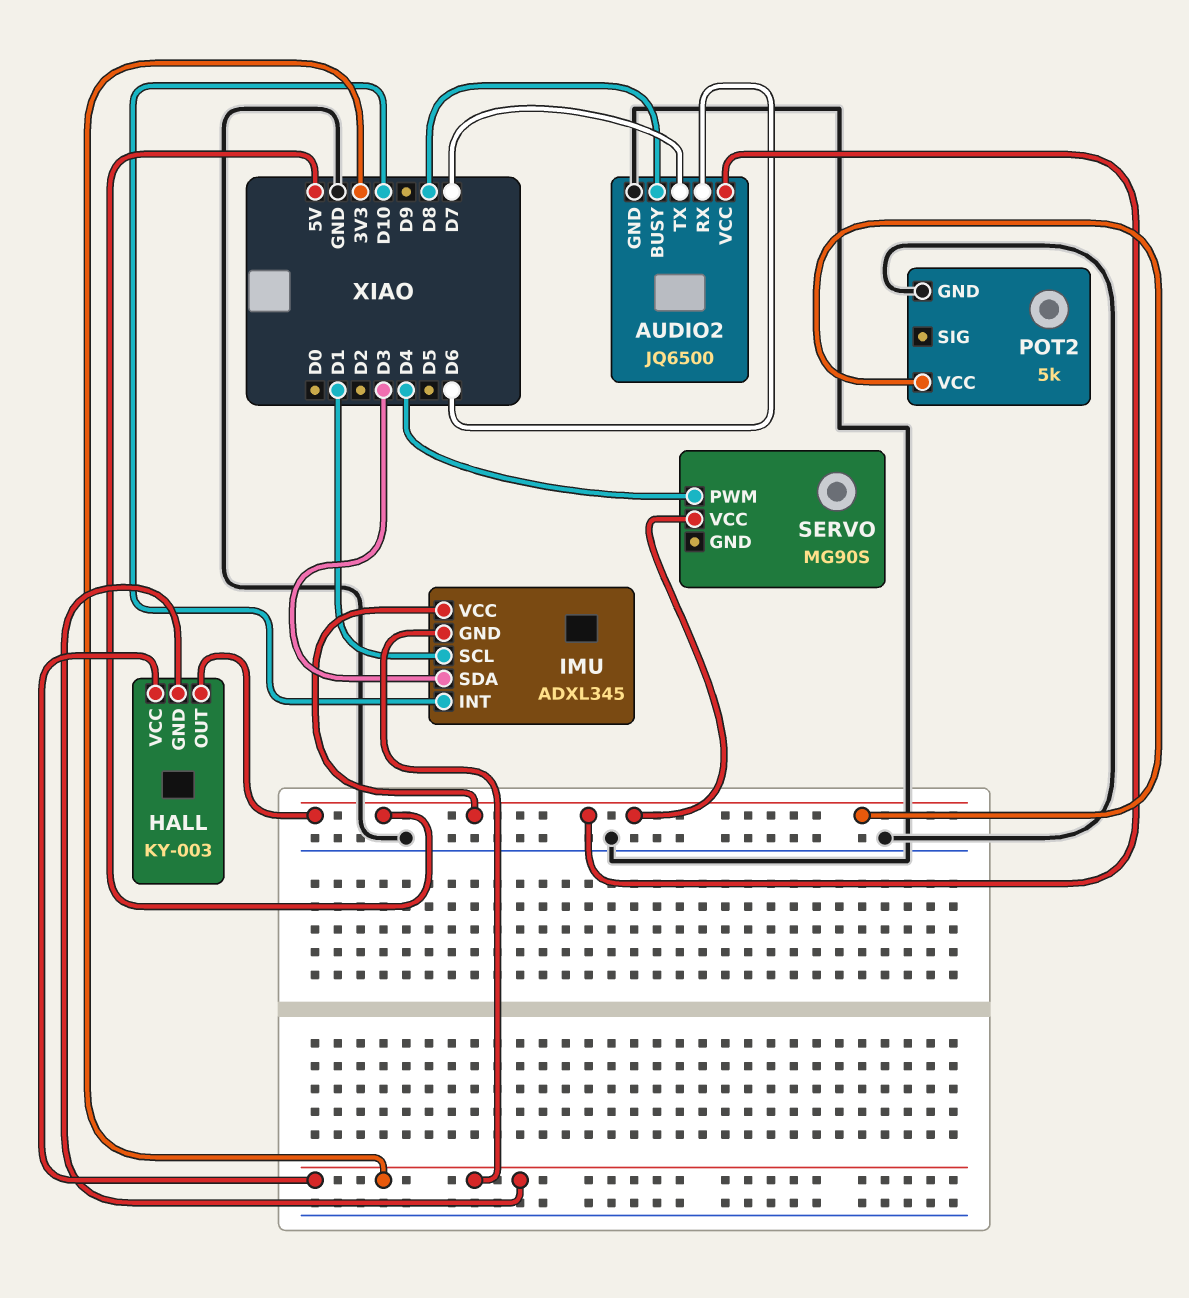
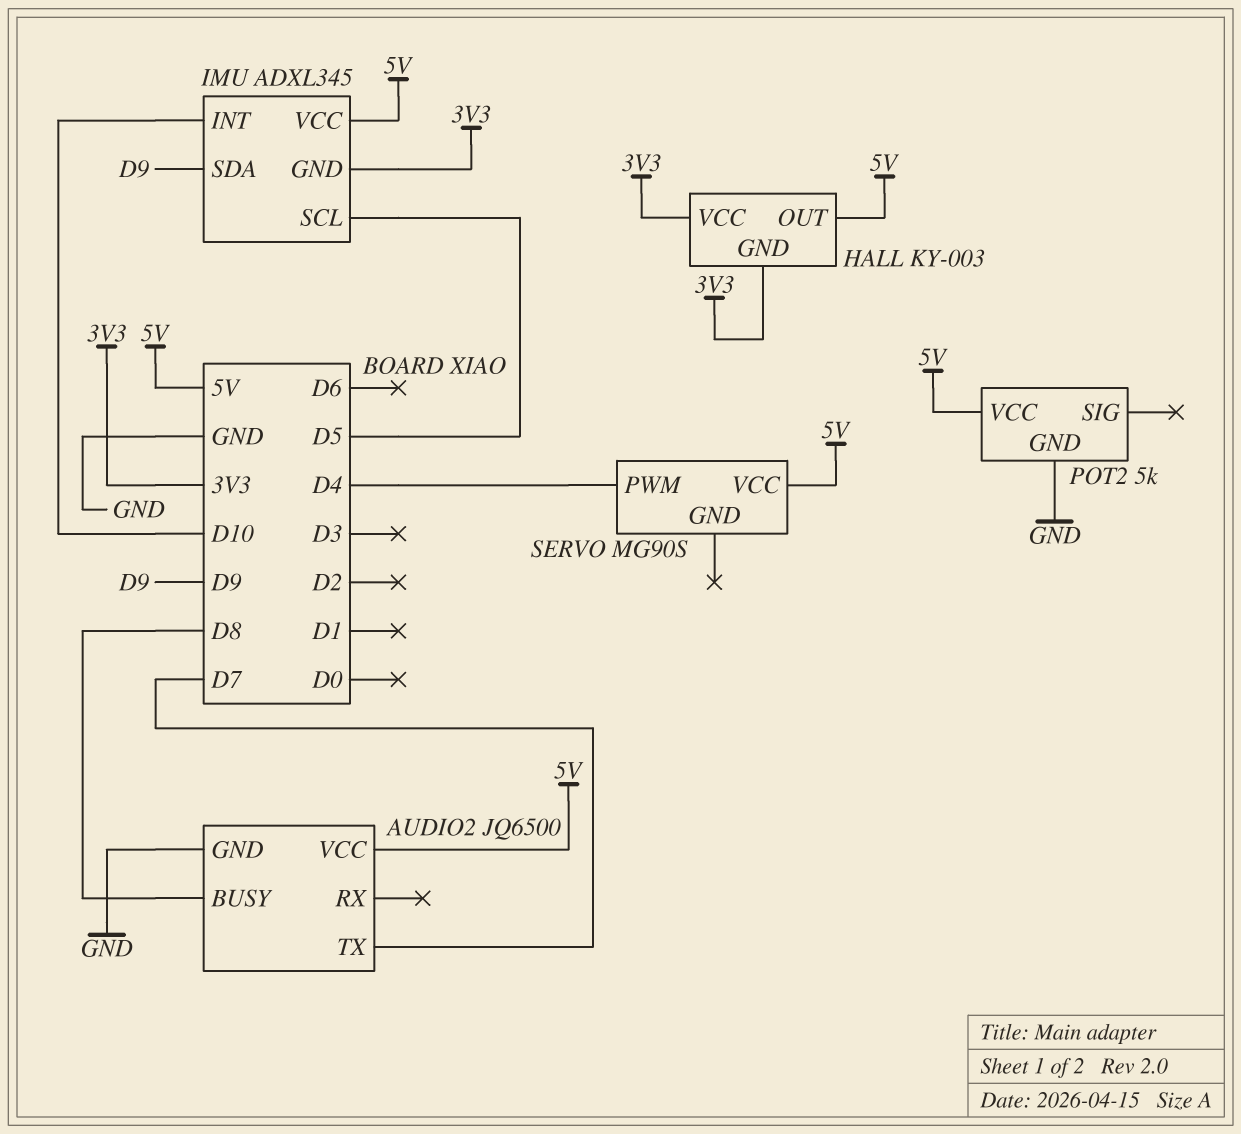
AUDIO2 pin RX: D6 -> none
IMU pin SCL: D1 -> D5
IMU pin SDA: D3 -> D9

